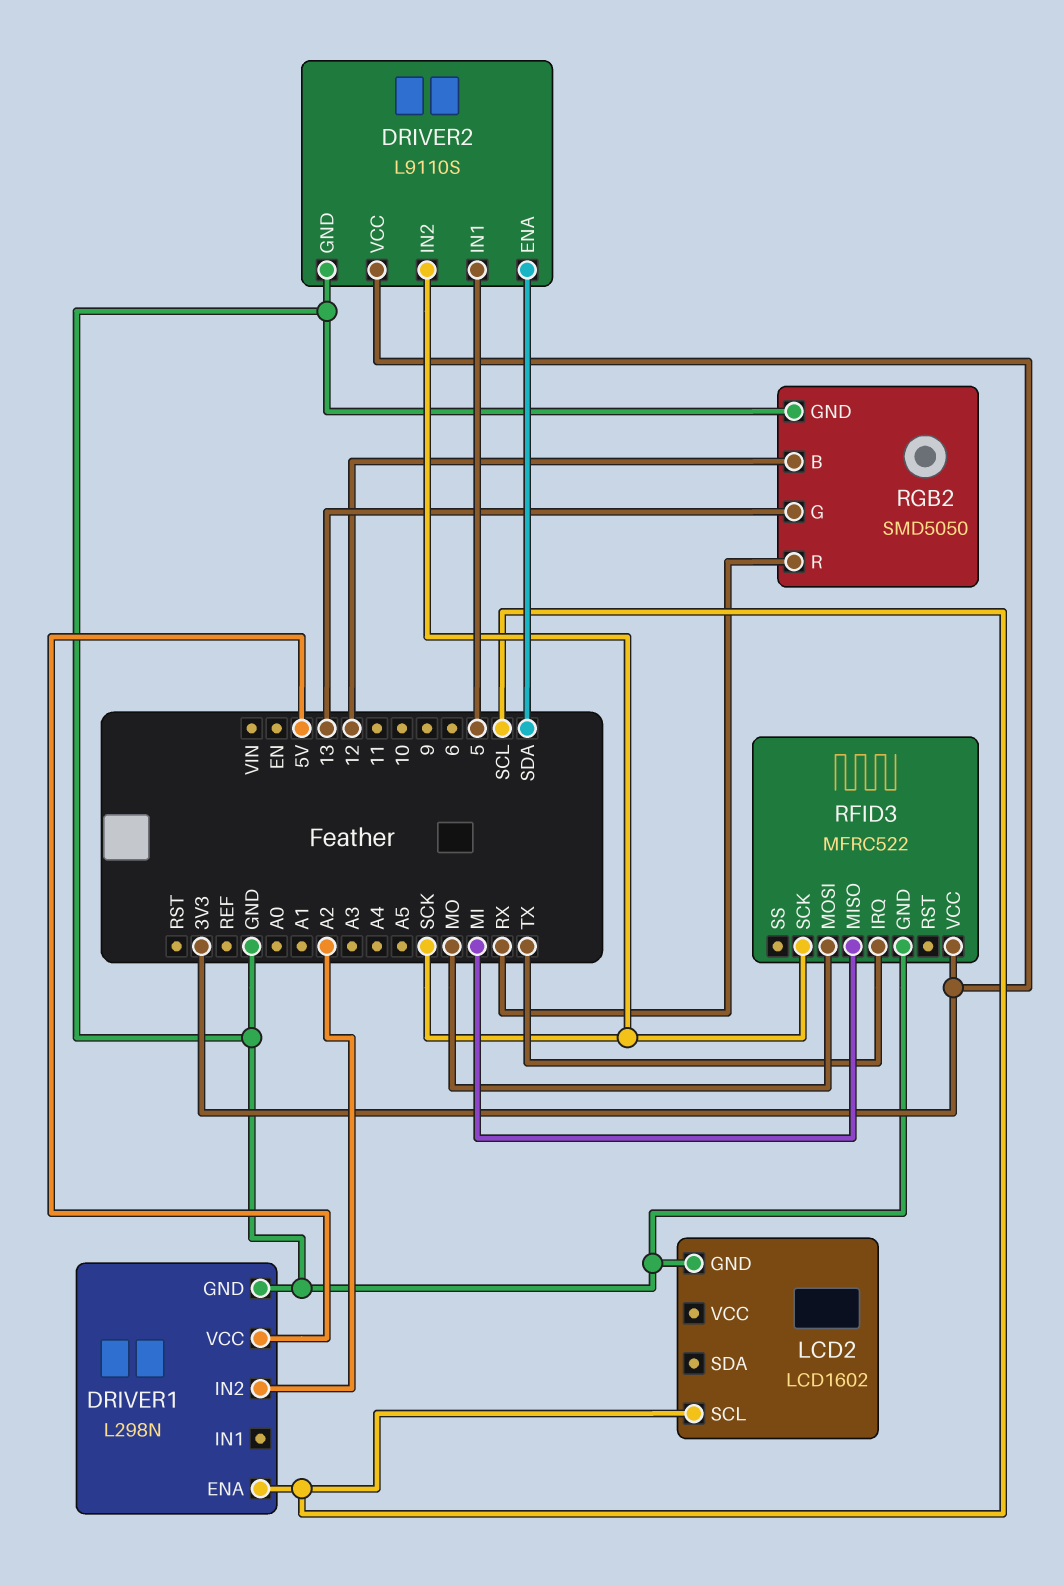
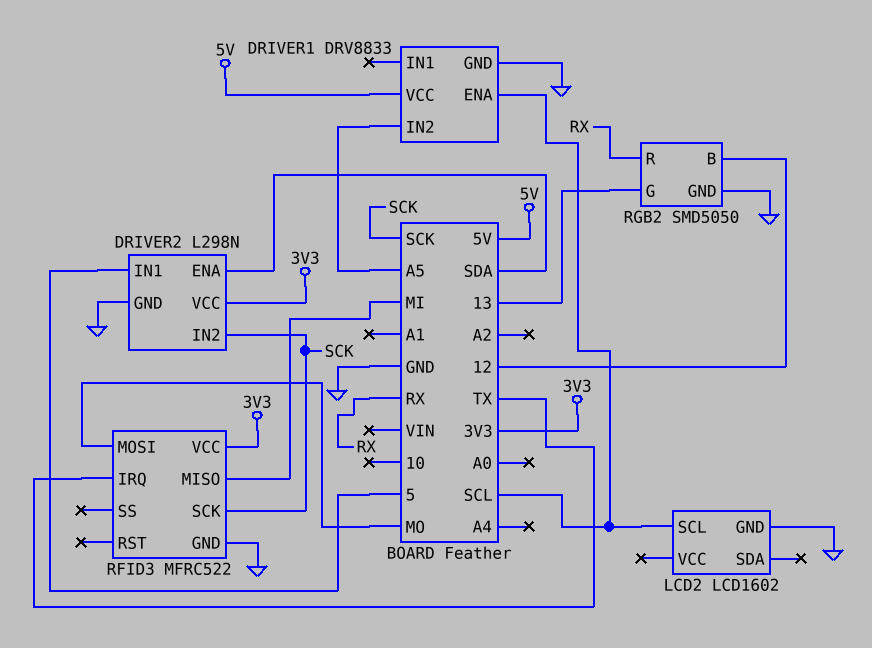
DRIVER1: L298N -> DRV8833
DRIVER1 pin IN2: A2 -> A5
DRIVER2: L9110S -> L298N

